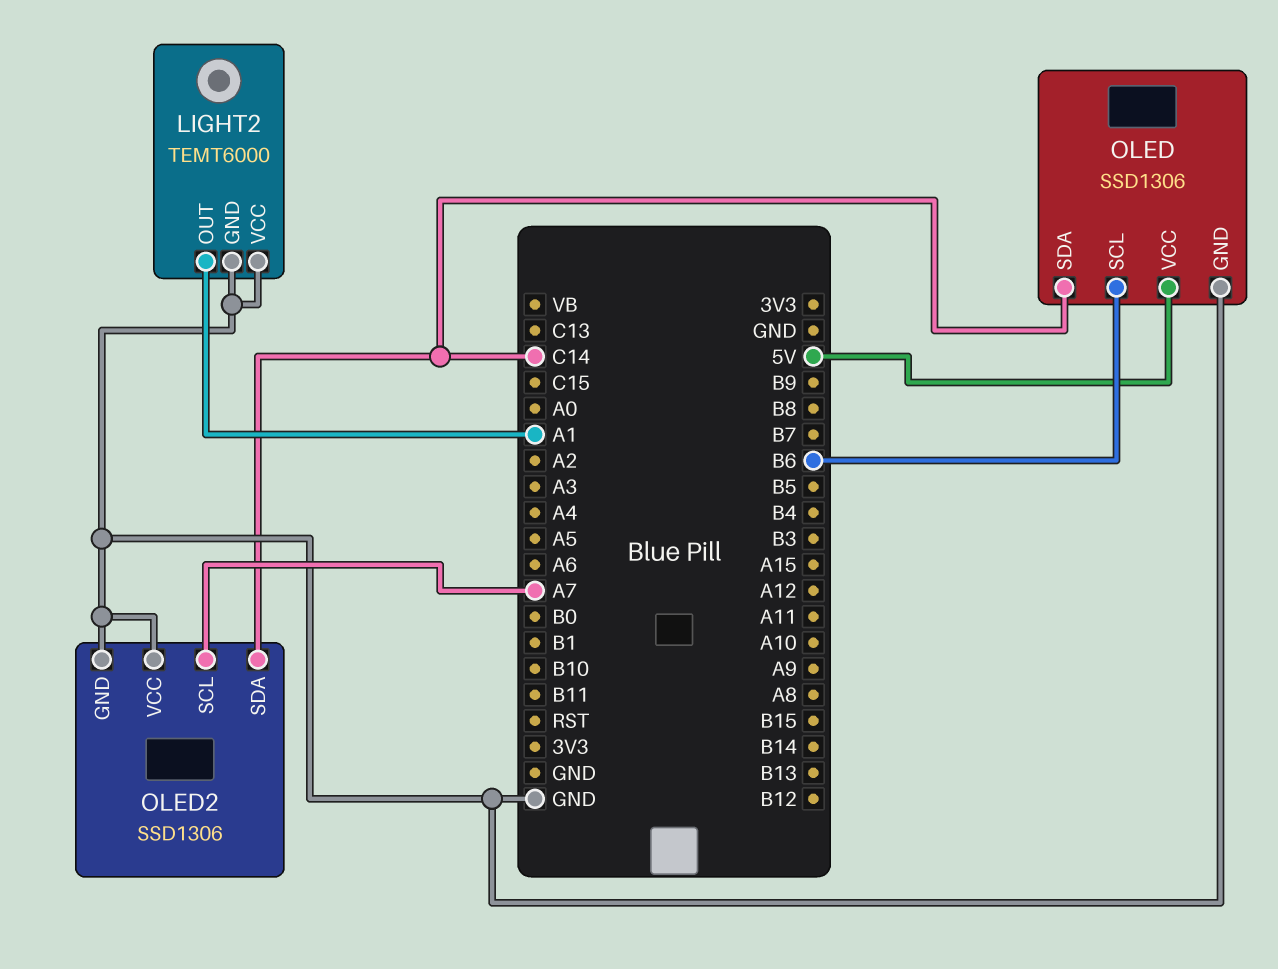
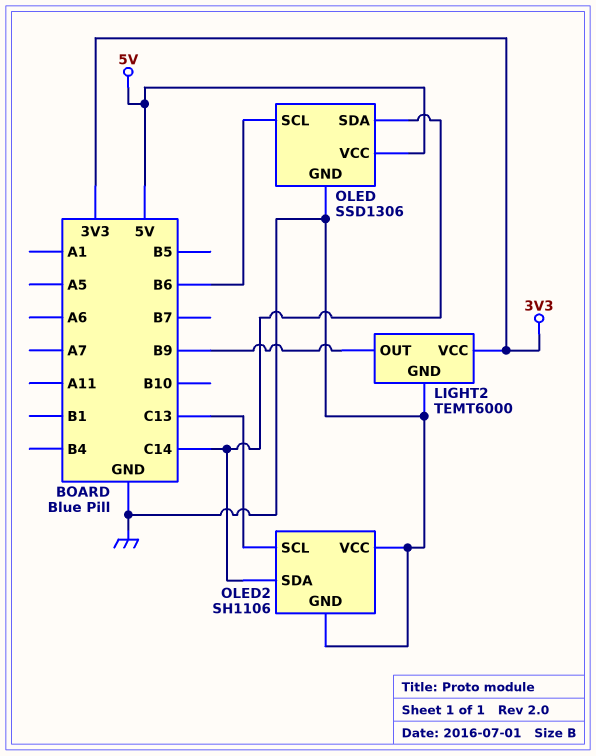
LIGHT2 pin OUT: A1 -> B9
LIGHT2 pin VCC: GND -> 3V3
OLED2: SSD1306 -> SH1106
OLED2 pin SCL: A7 -> C13

